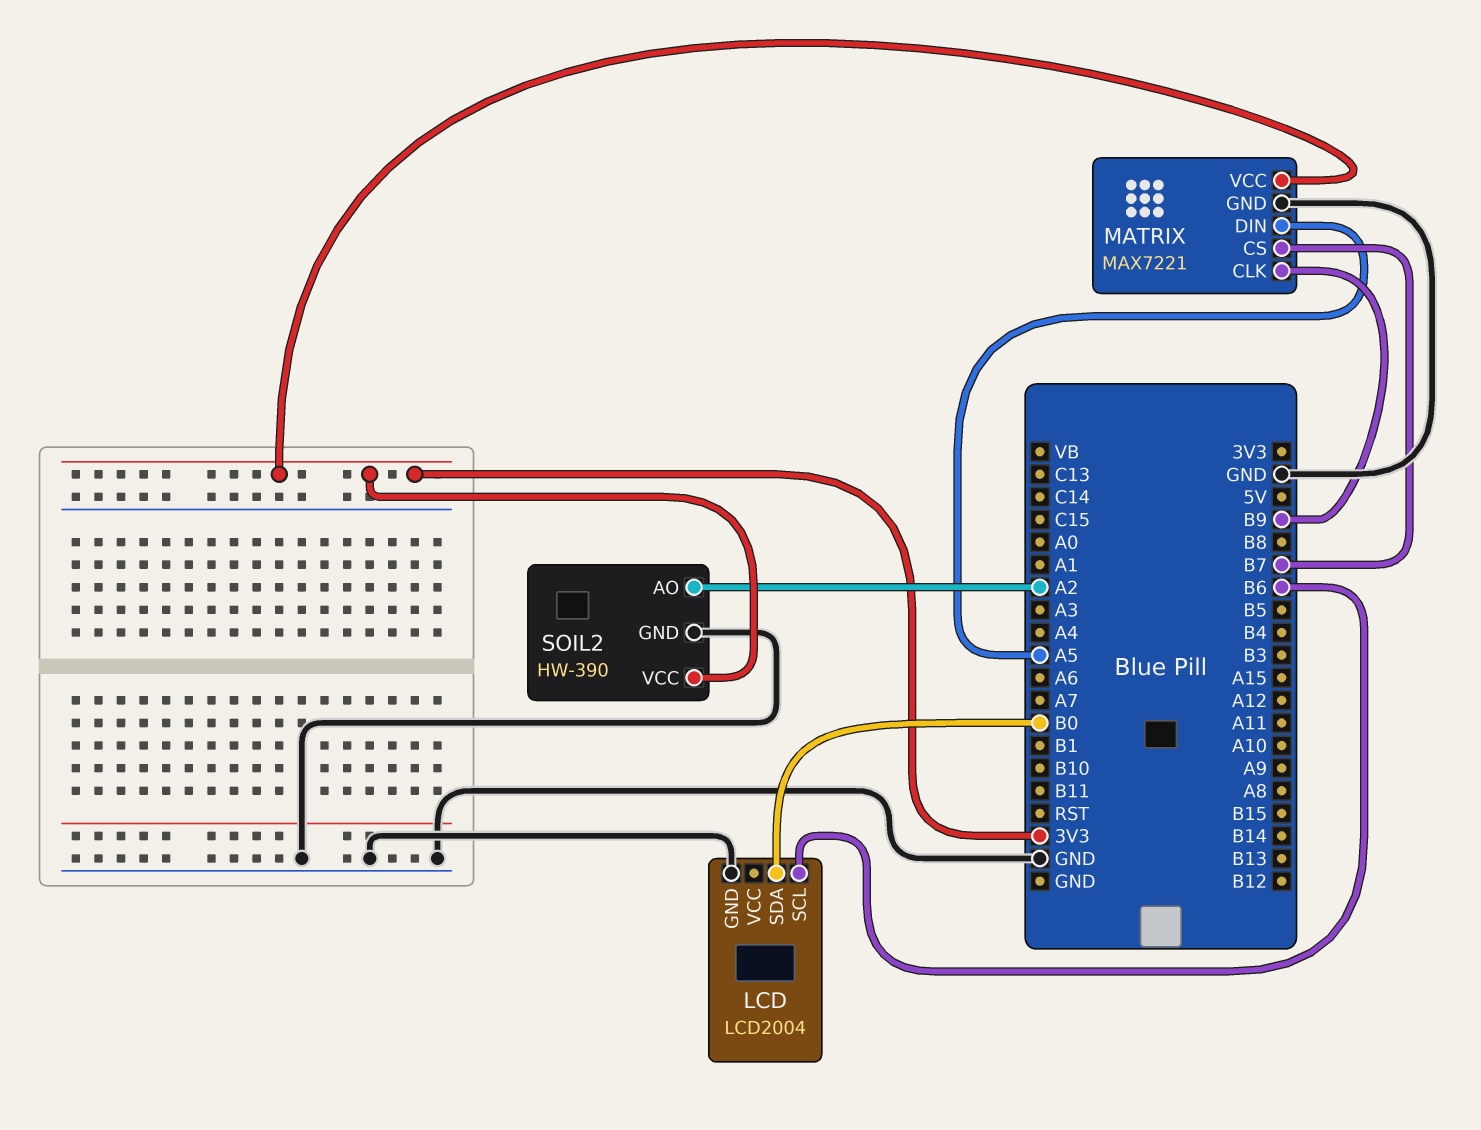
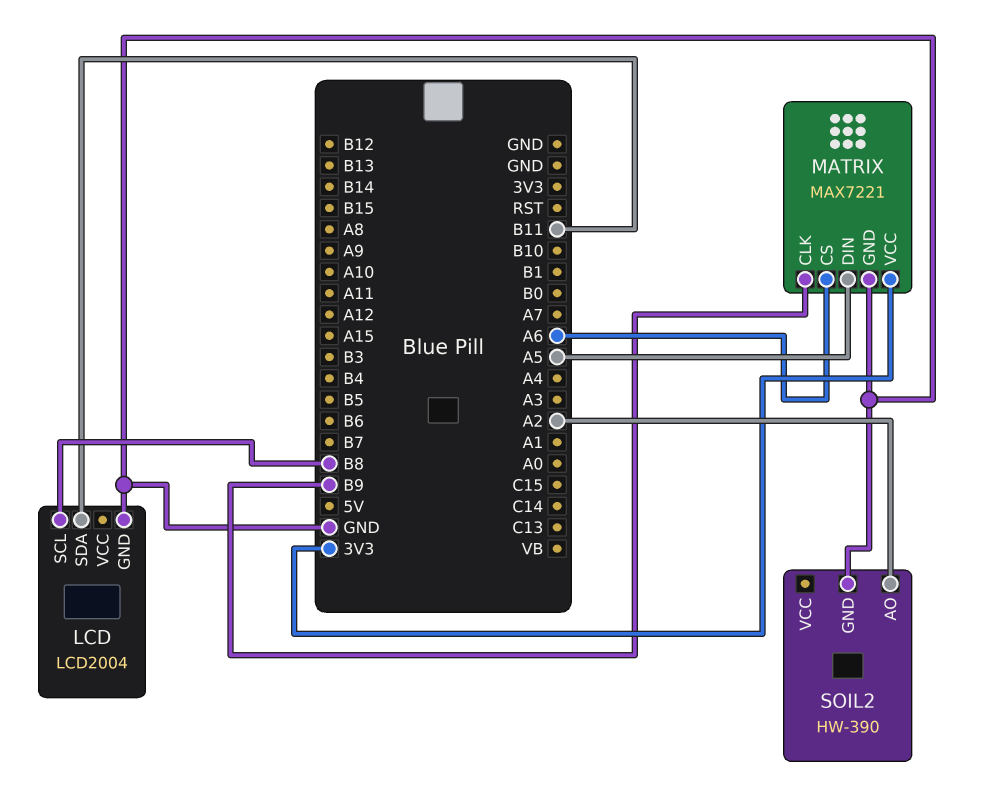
LCD pin SCL: B6 -> B8
LCD pin SDA: B0 -> B11
MATRIX pin CS: B7 -> A6
SOIL2 pin VCC: 3V3 -> none

